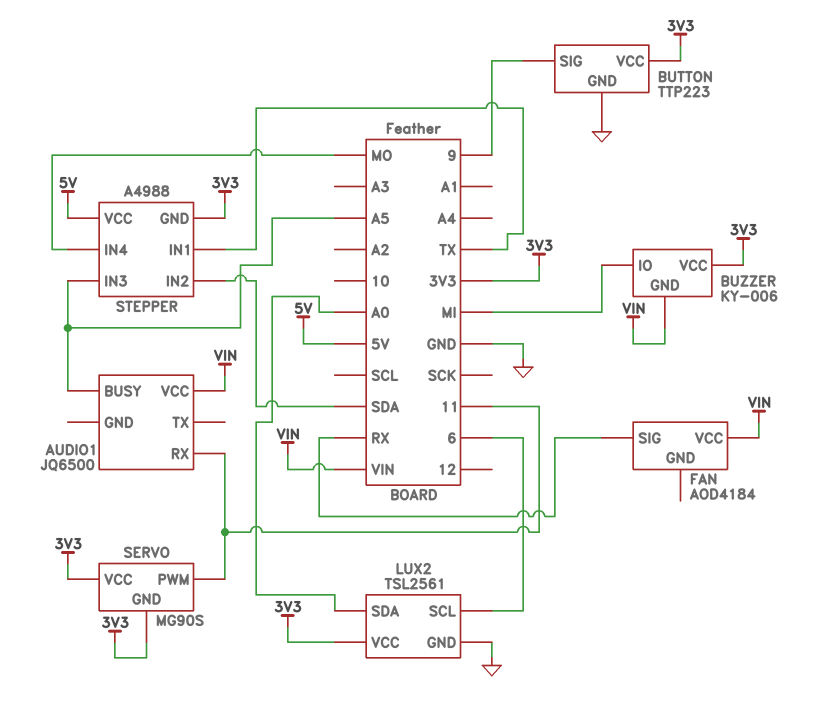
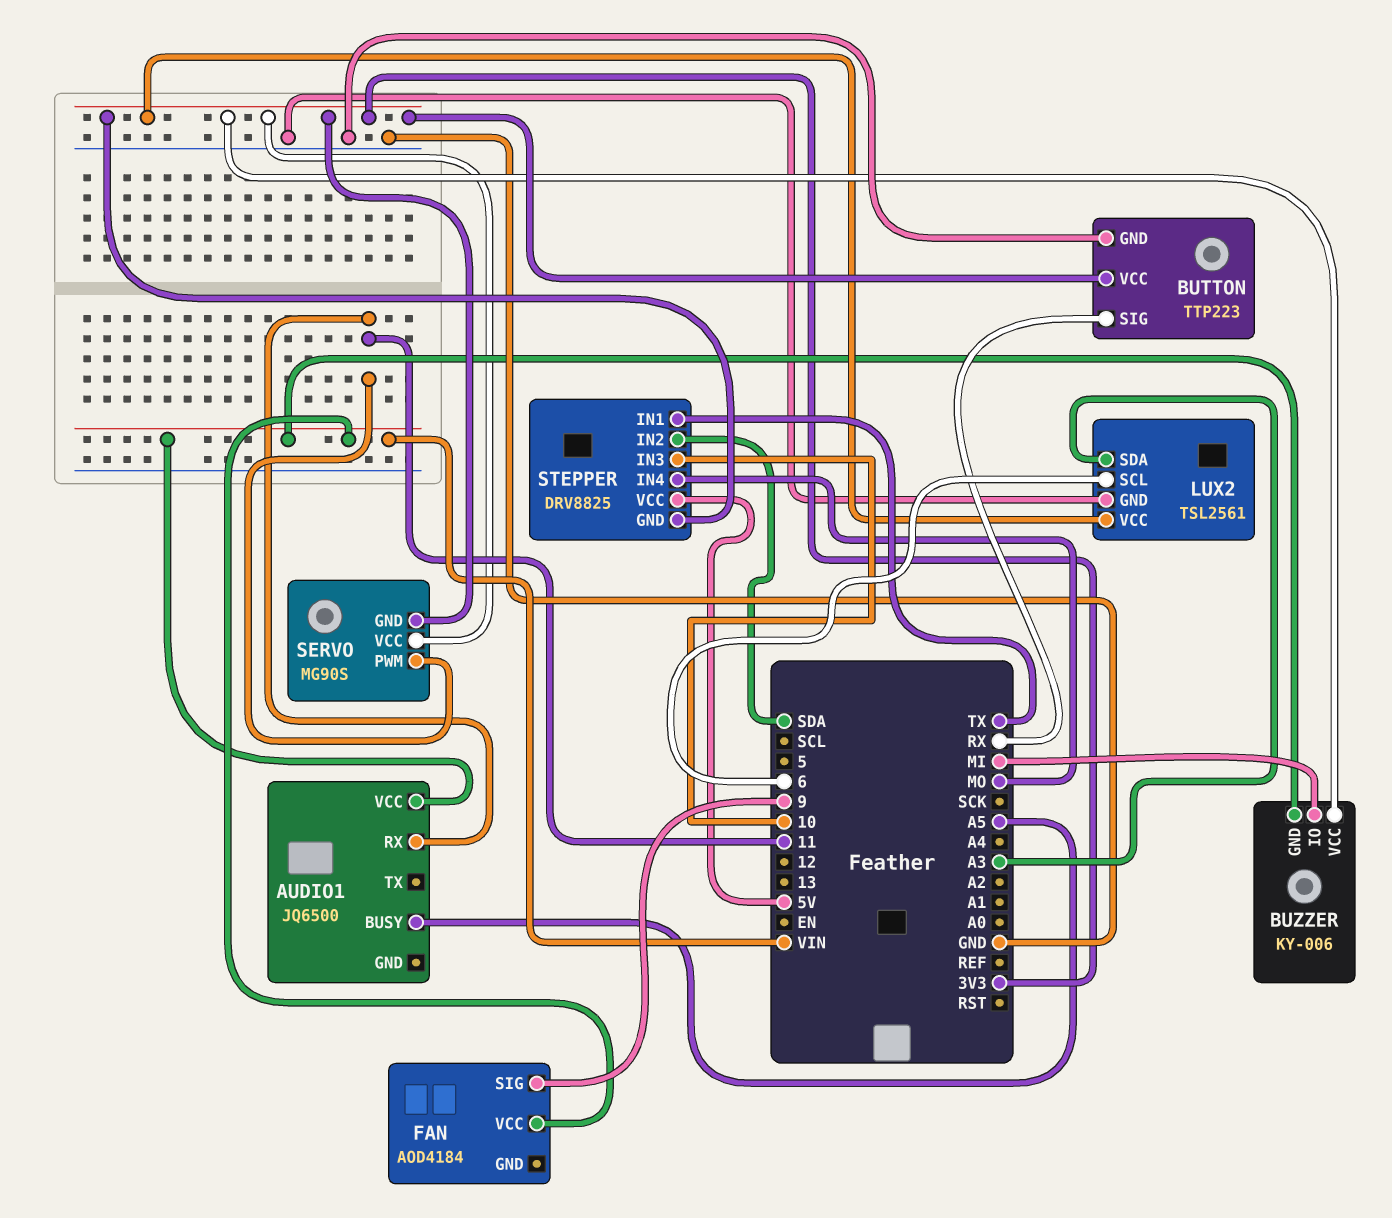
BUTTON pin SIG: 9 -> RX
FAN pin SIG: RX -> 9
LUX2 pin SDA: A0 -> A3
STEPPER: A4988 -> DRV8825
STEPPER pin IN3: A5 -> 10

